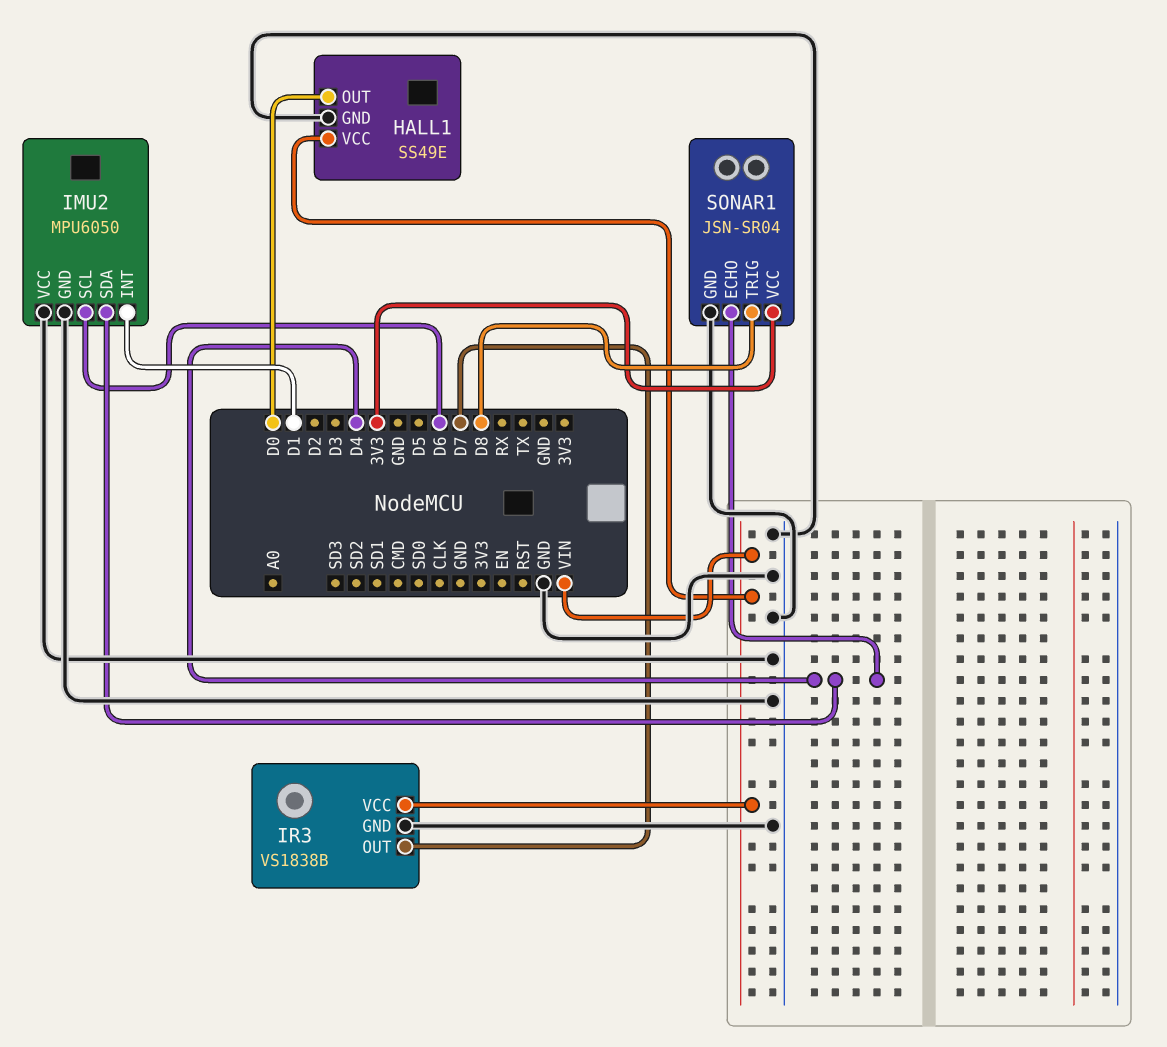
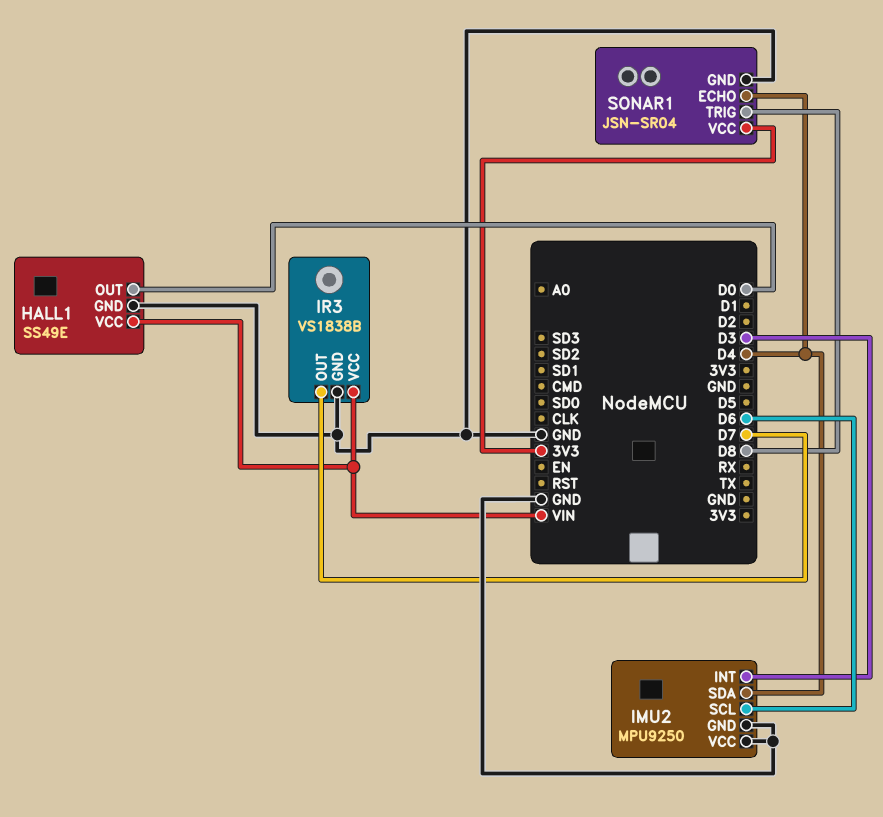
IMU2: MPU6050 -> MPU9250
IMU2 pin INT: D1 -> D3

